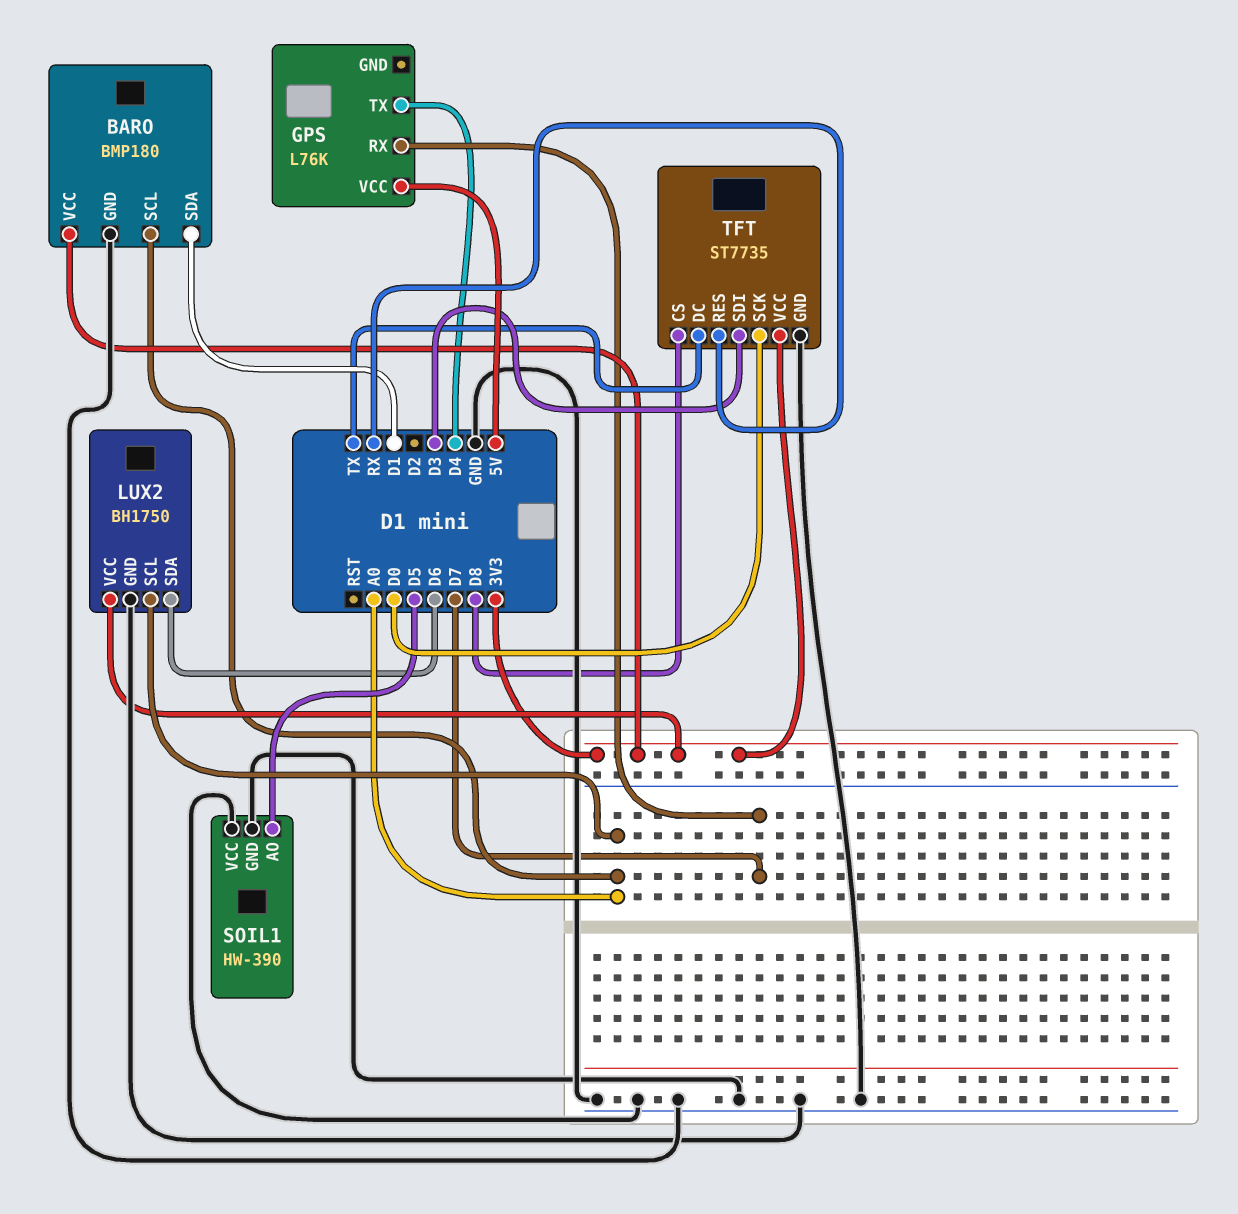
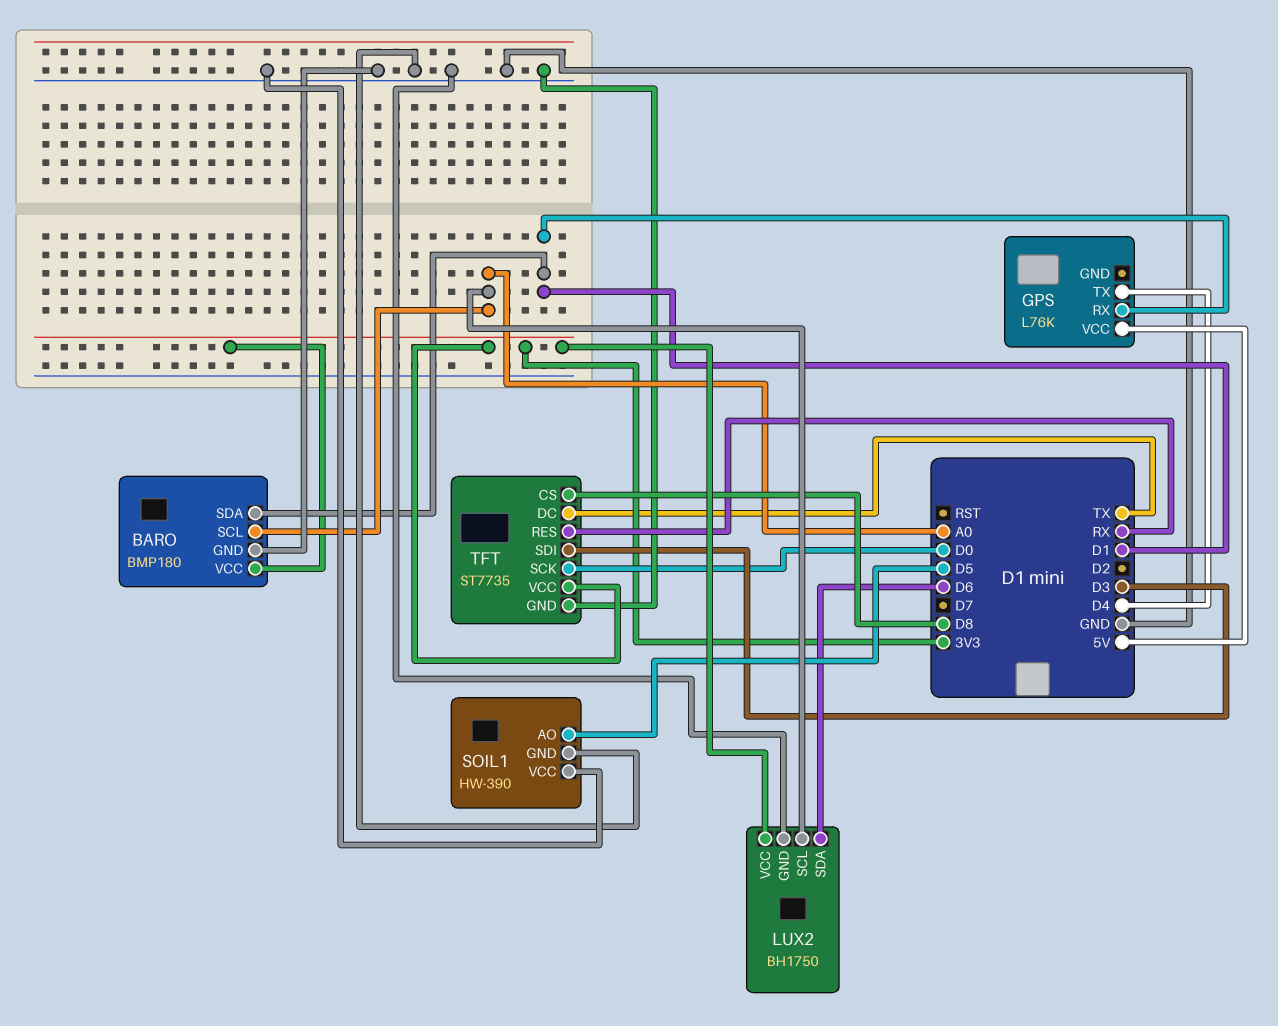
GPS pin RX: D7 -> D1

